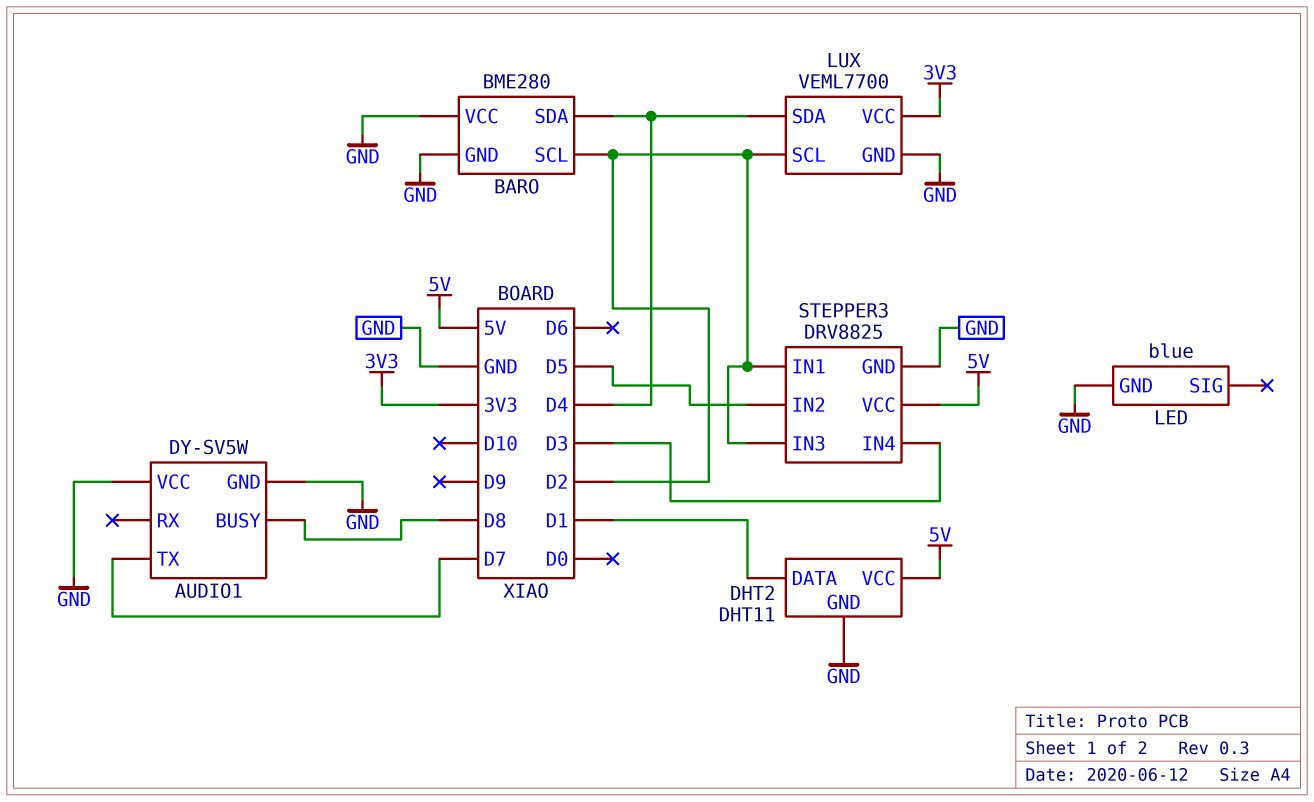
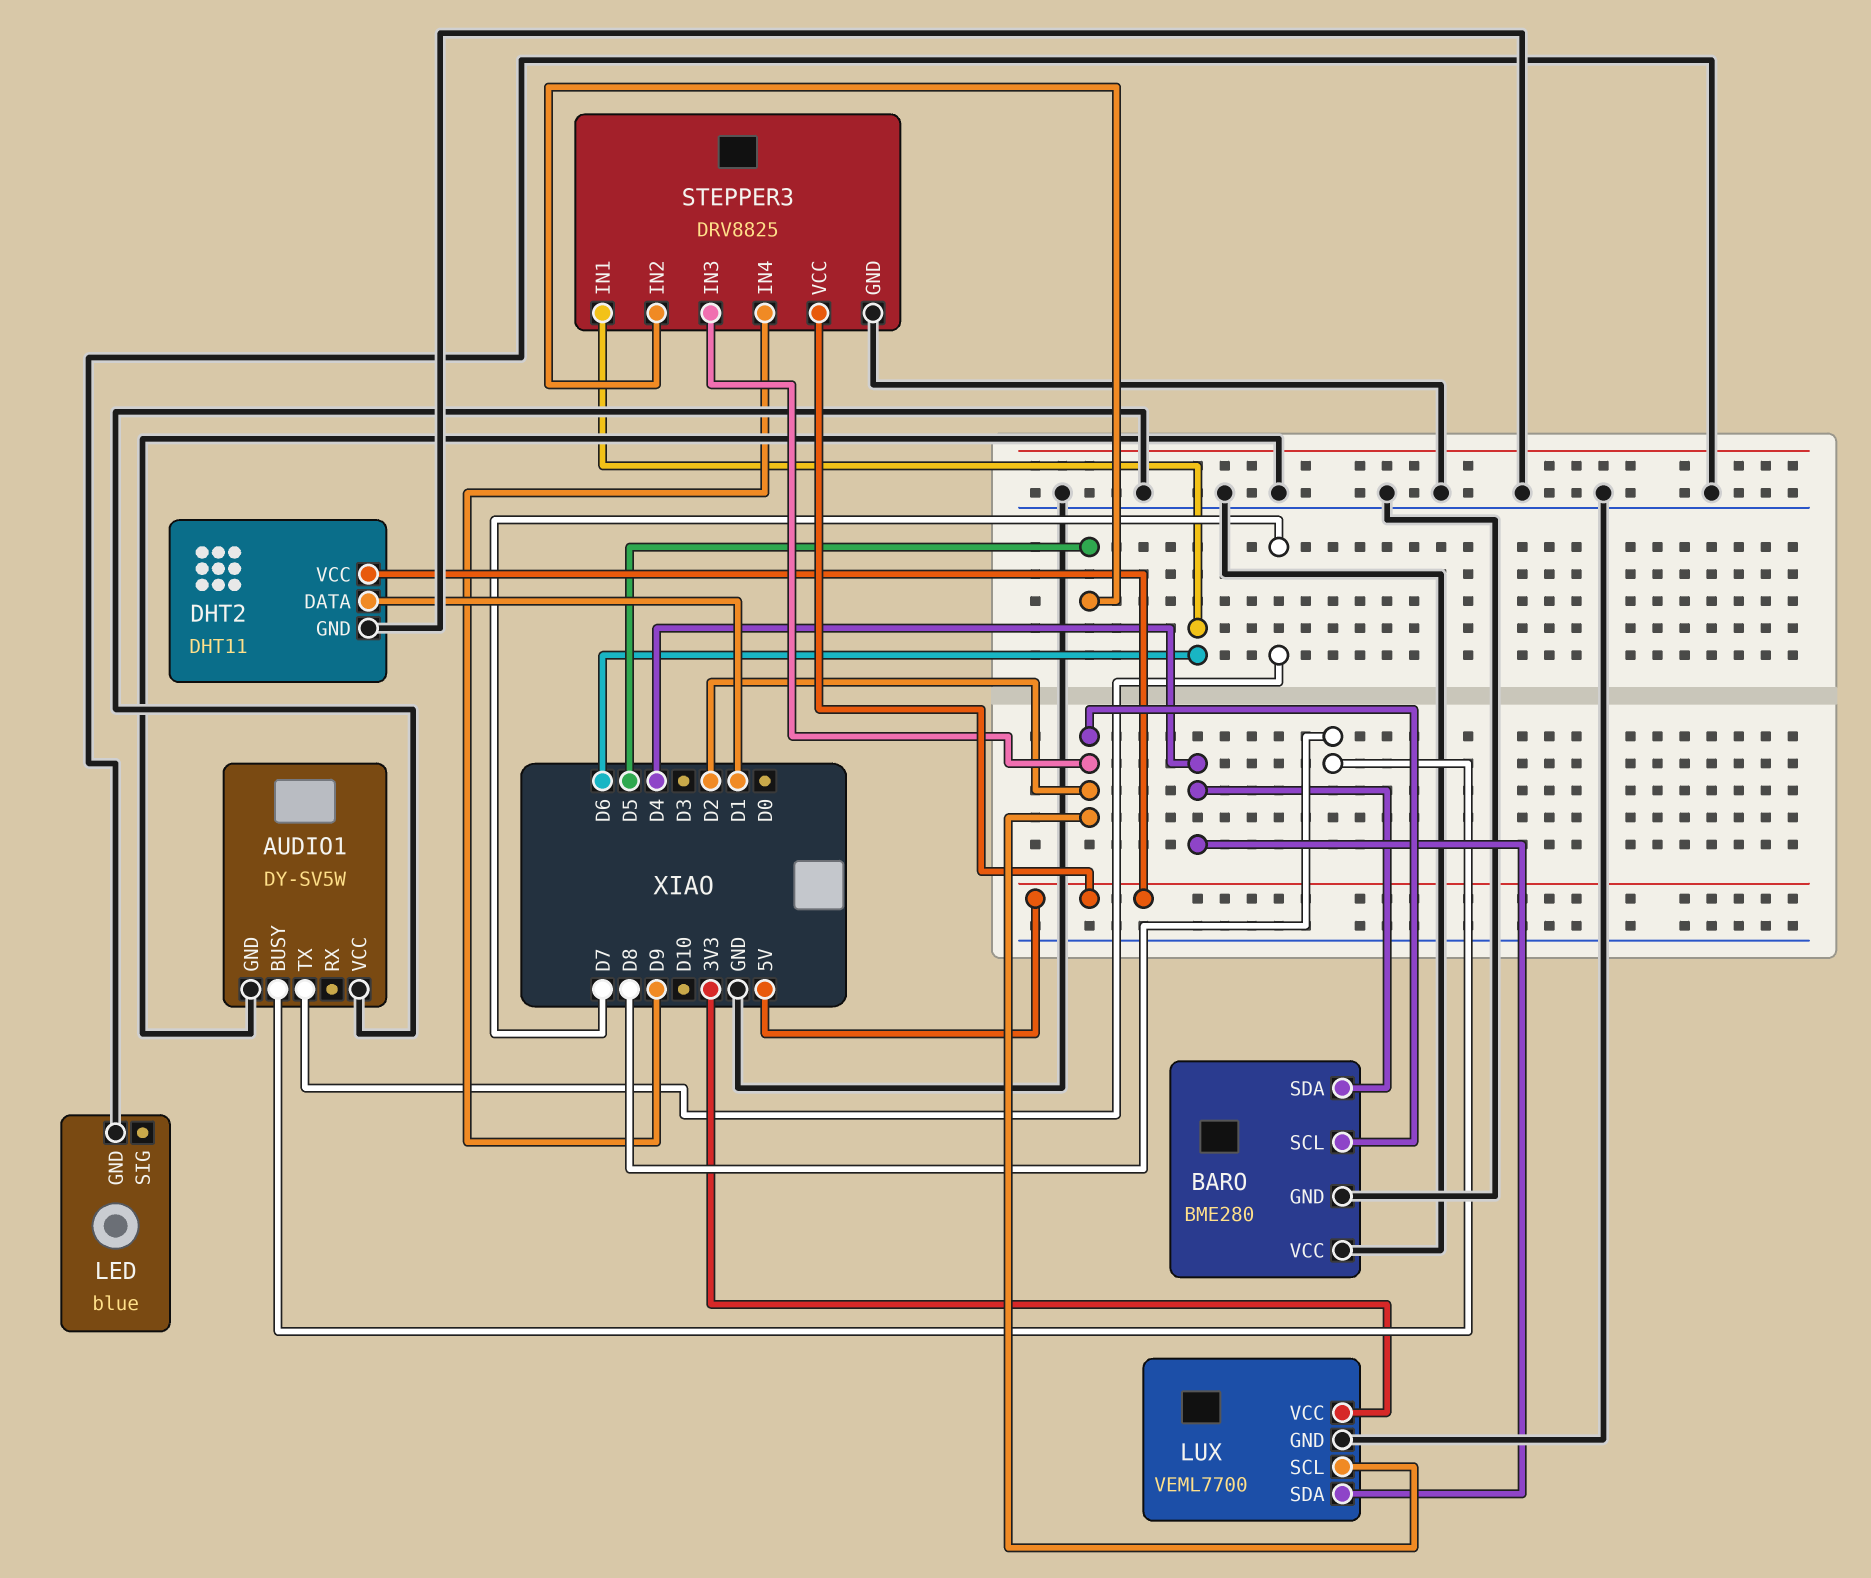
STEPPER3 pin IN1: D2 -> D6
STEPPER3 pin IN4: D3 -> D9

